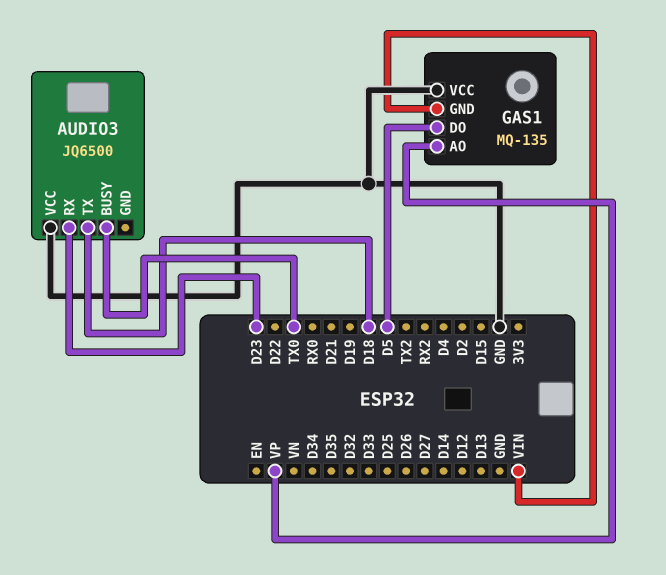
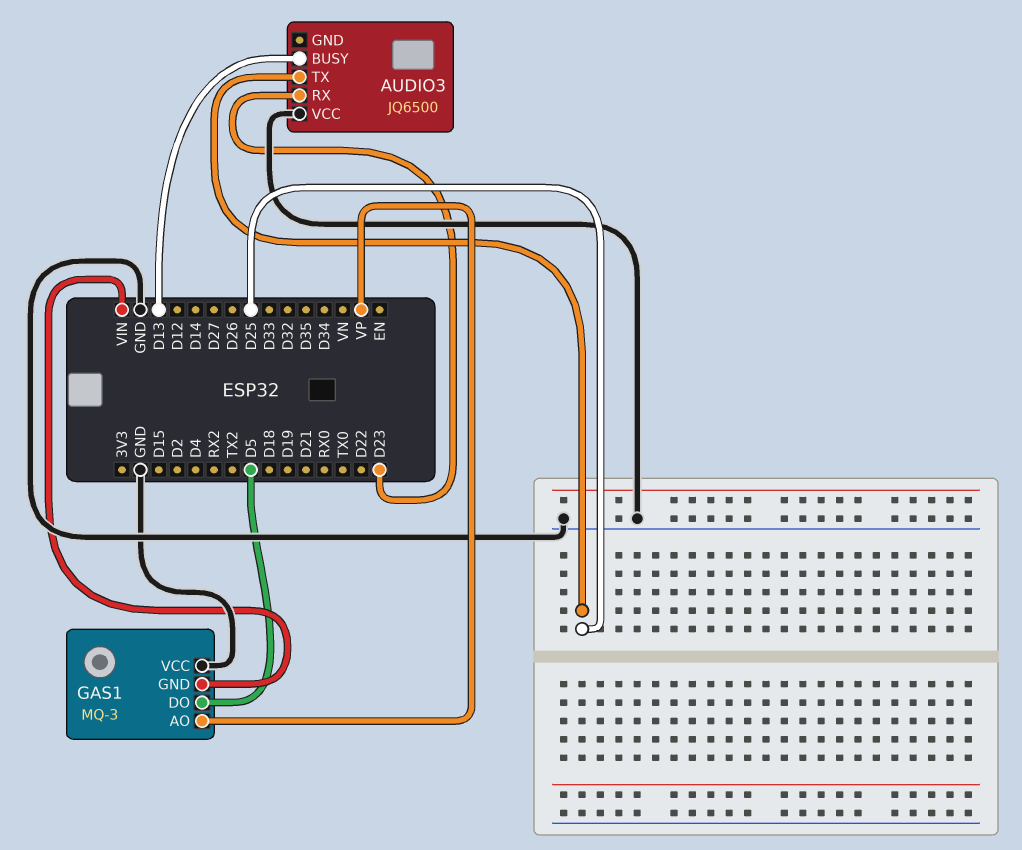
AUDIO3 pin BUSY: TX0 -> D13
AUDIO3 pin TX: D18 -> D25
GAS1: MQ-135 -> MQ-3

